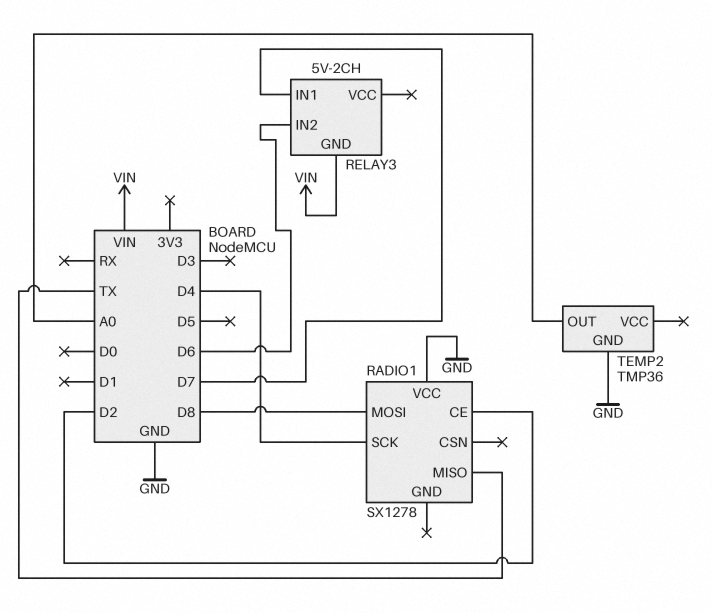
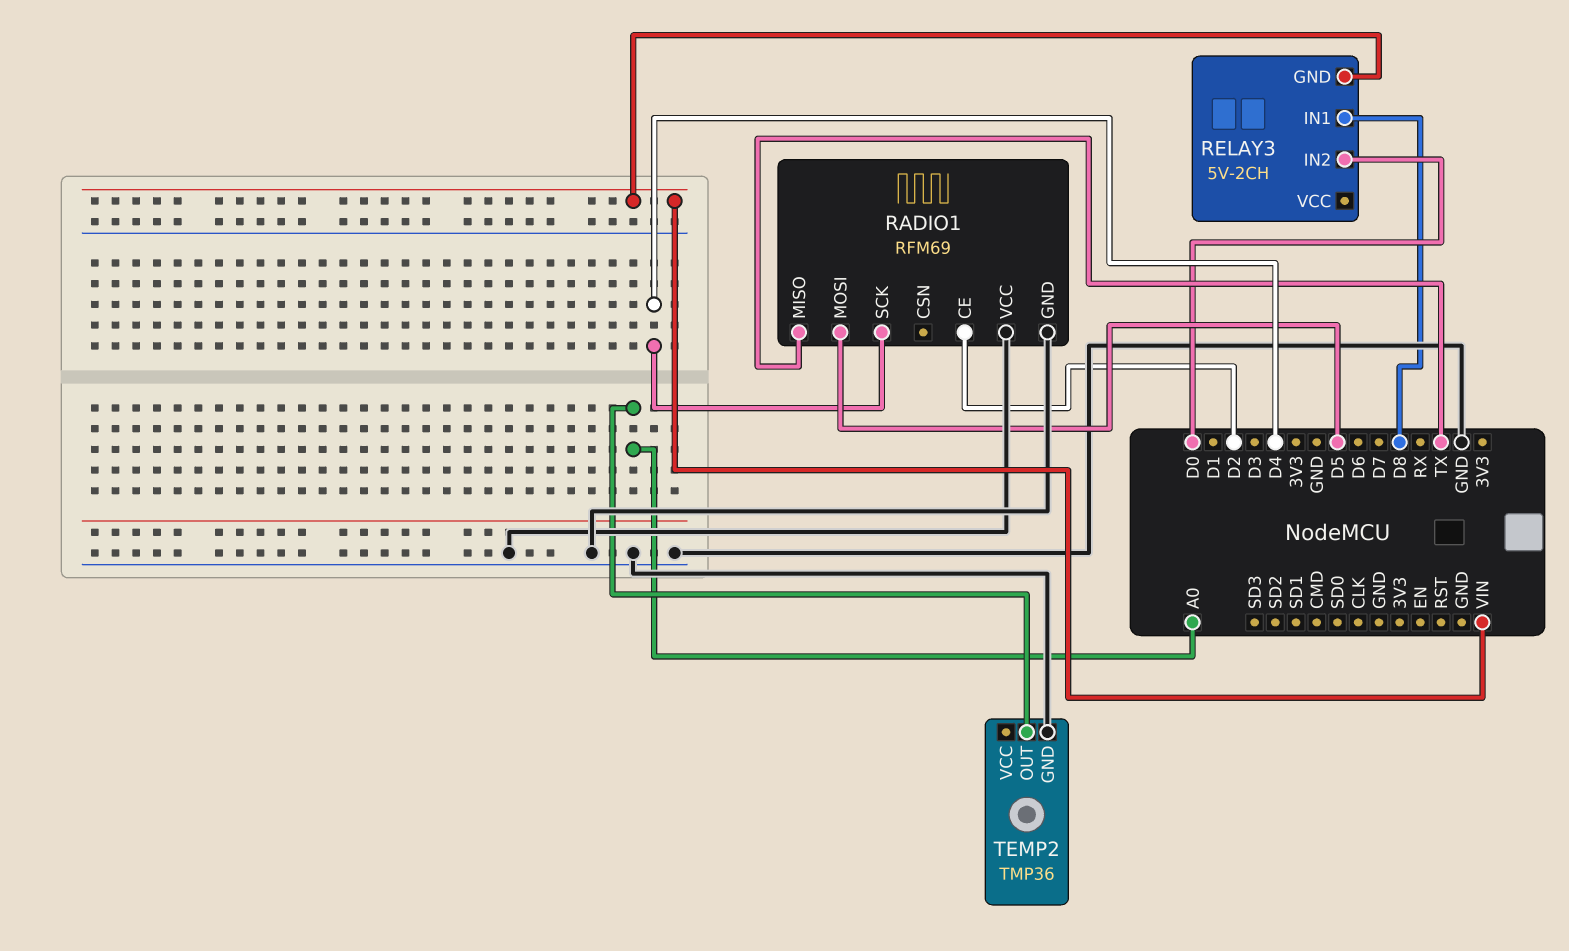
RADIO1: SX1278 -> RFM69
RADIO1 pin GND: none -> GND
RADIO1 pin MOSI: D8 -> D5
RELAY3 pin IN1: D7 -> D8
RELAY3 pin IN2: D6 -> D0

